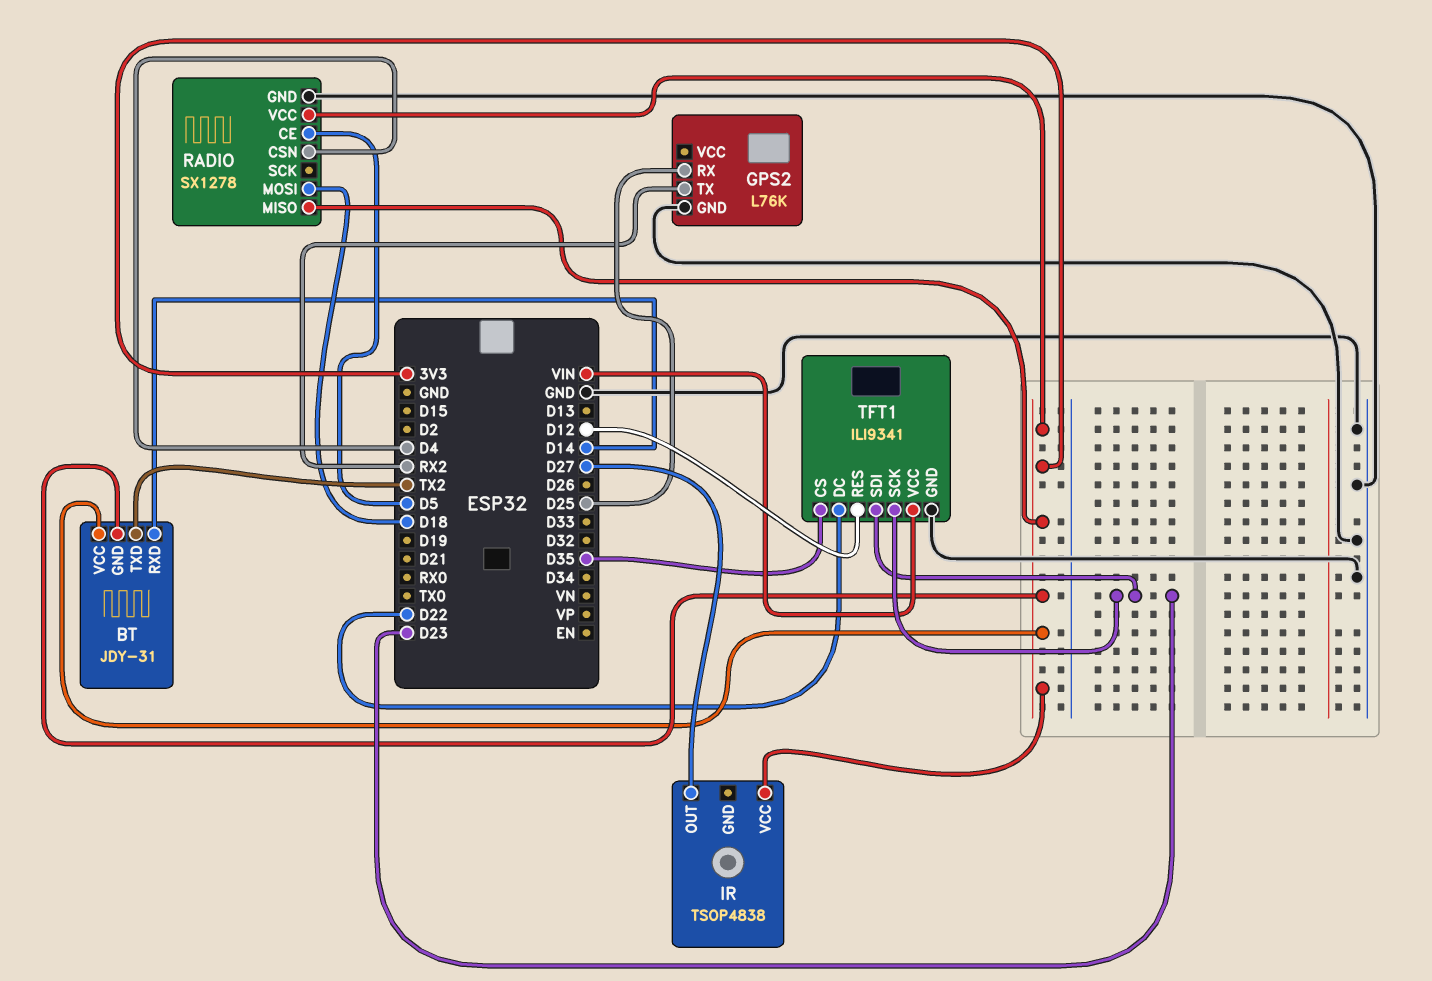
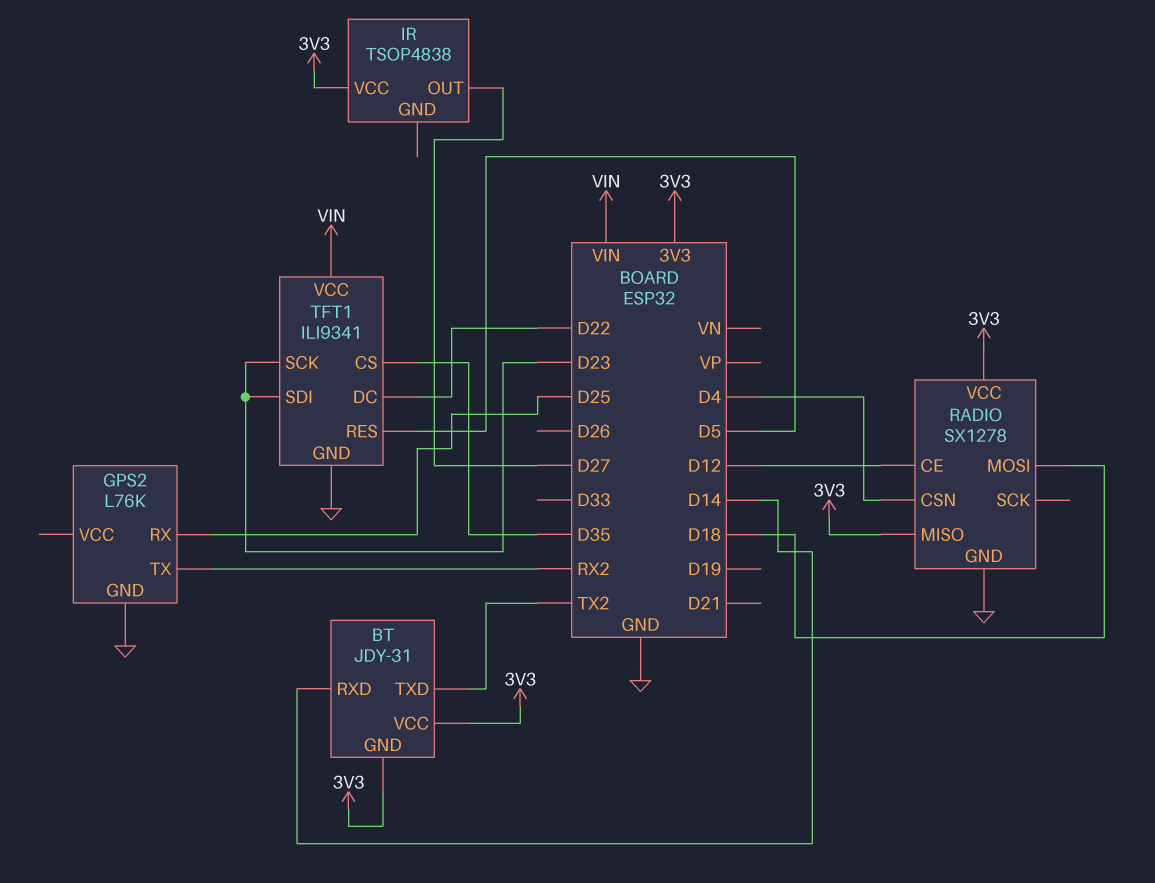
RADIO pin CE: D5 -> D12
TFT1 pin RES: D12 -> D5

